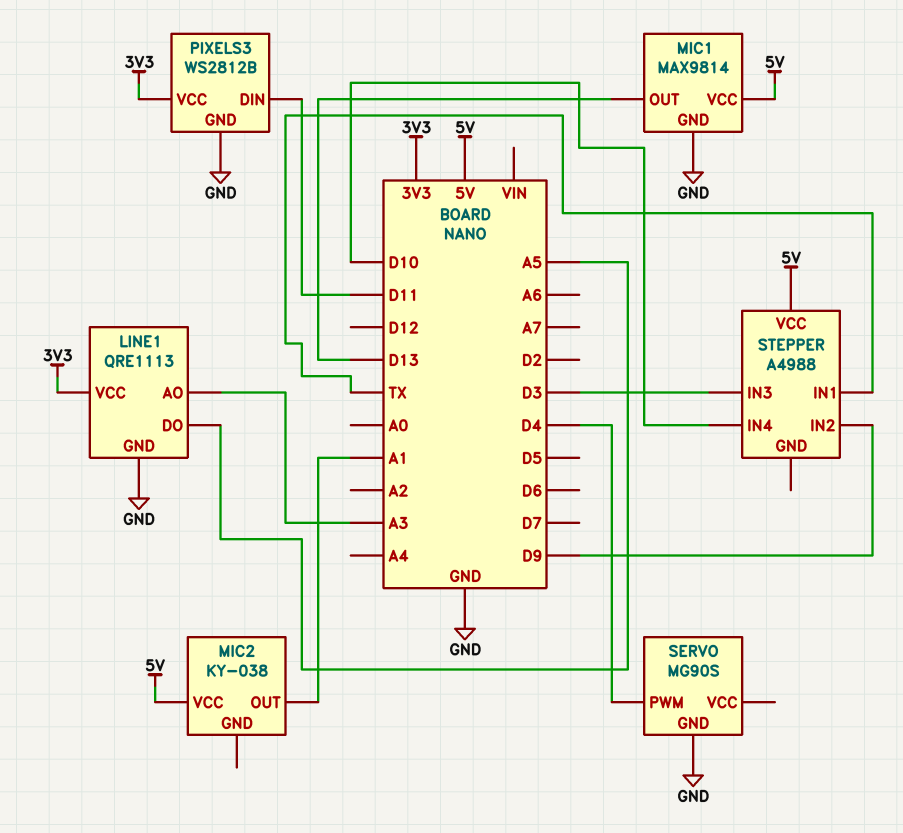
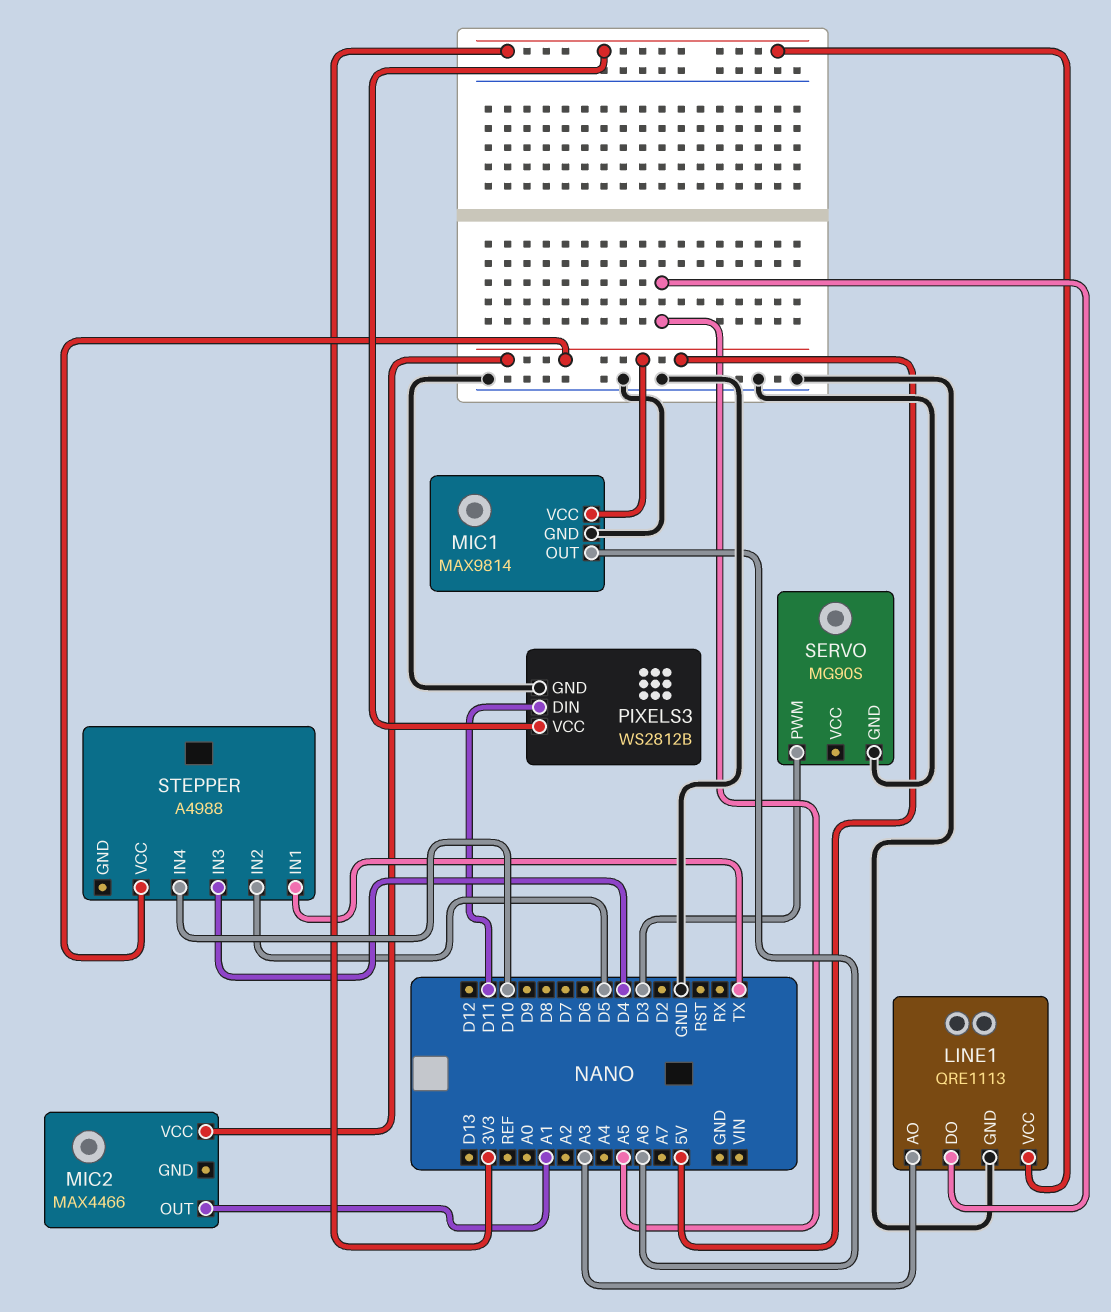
MIC1 pin OUT: D13 -> A6
MIC2: KY-038 -> MAX4466
SERVO pin PWM: D4 -> D3
STEPPER pin IN2: D9 -> D5
STEPPER pin IN3: D3 -> D4

